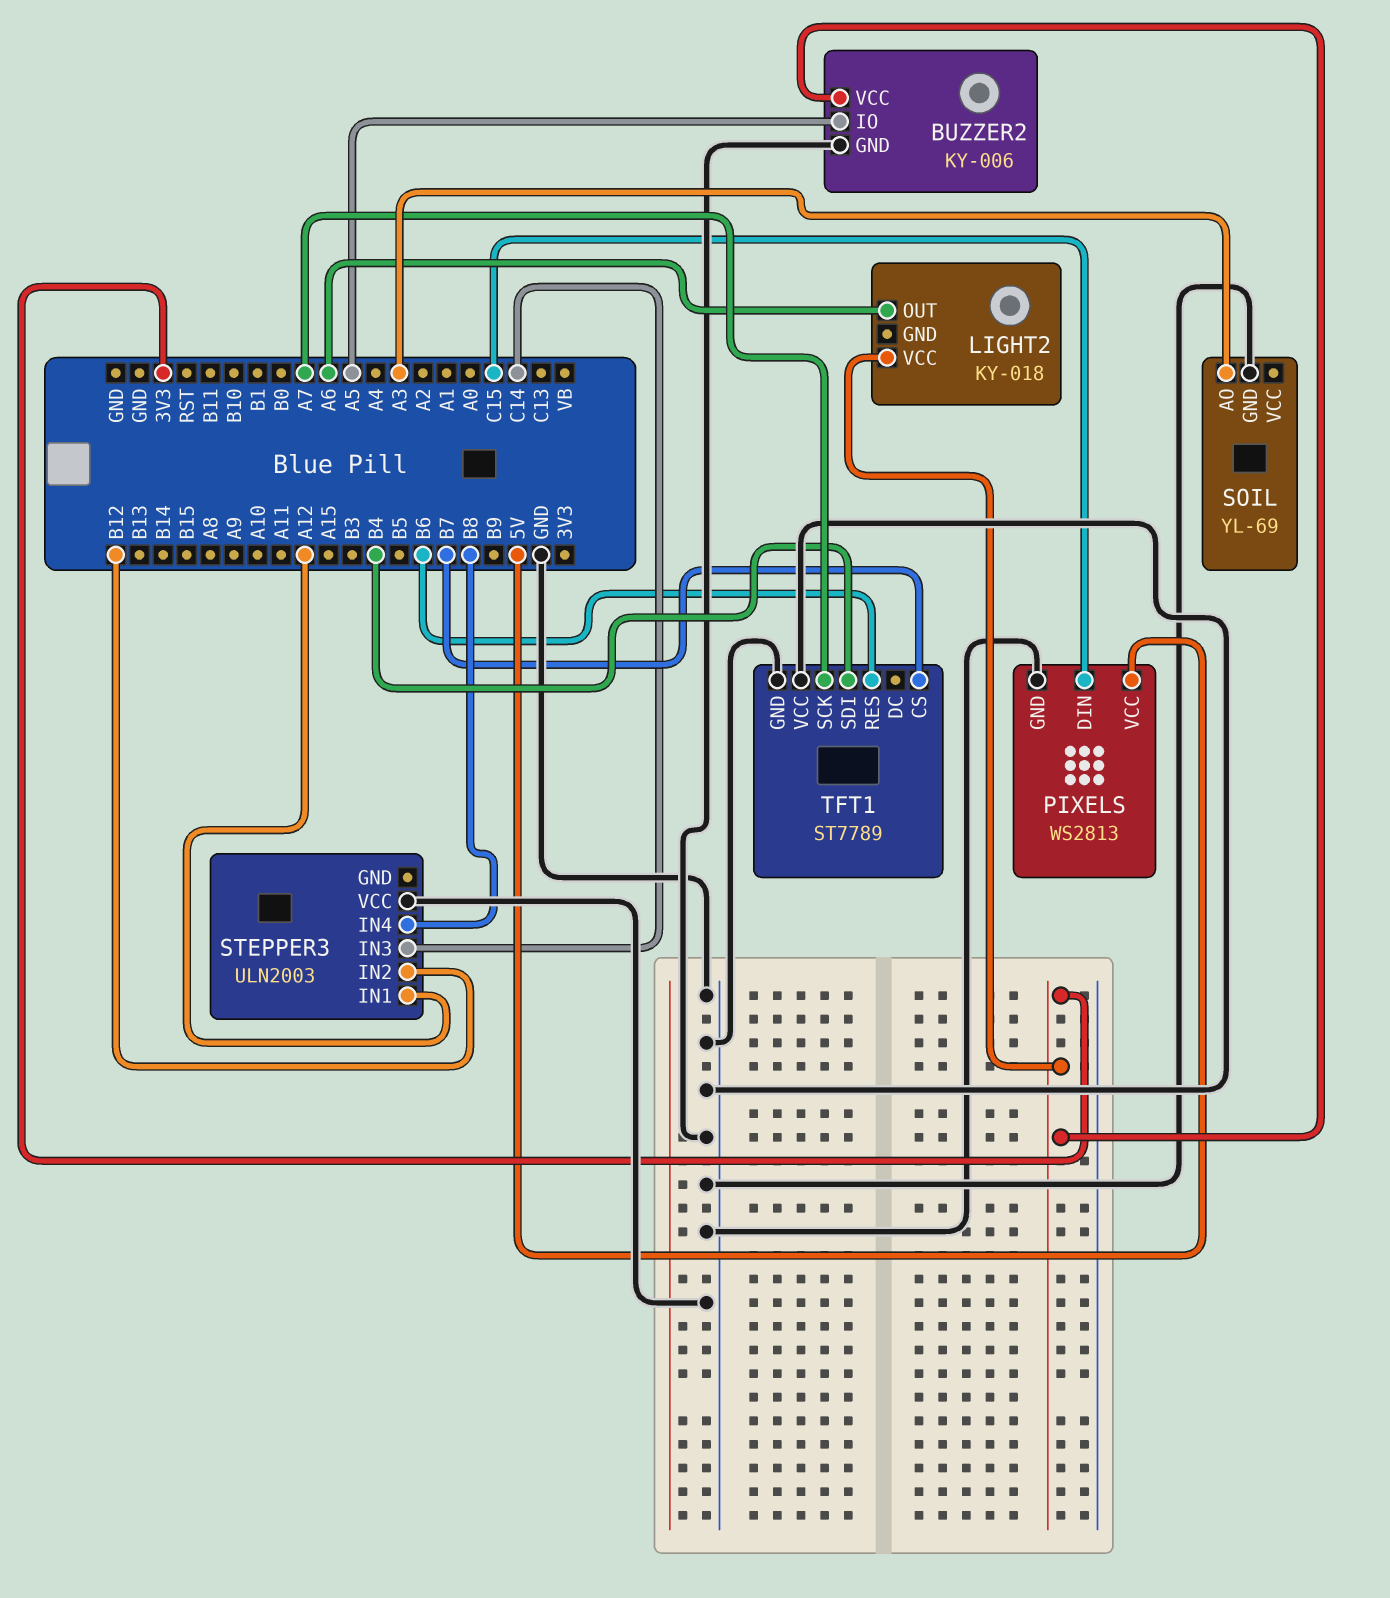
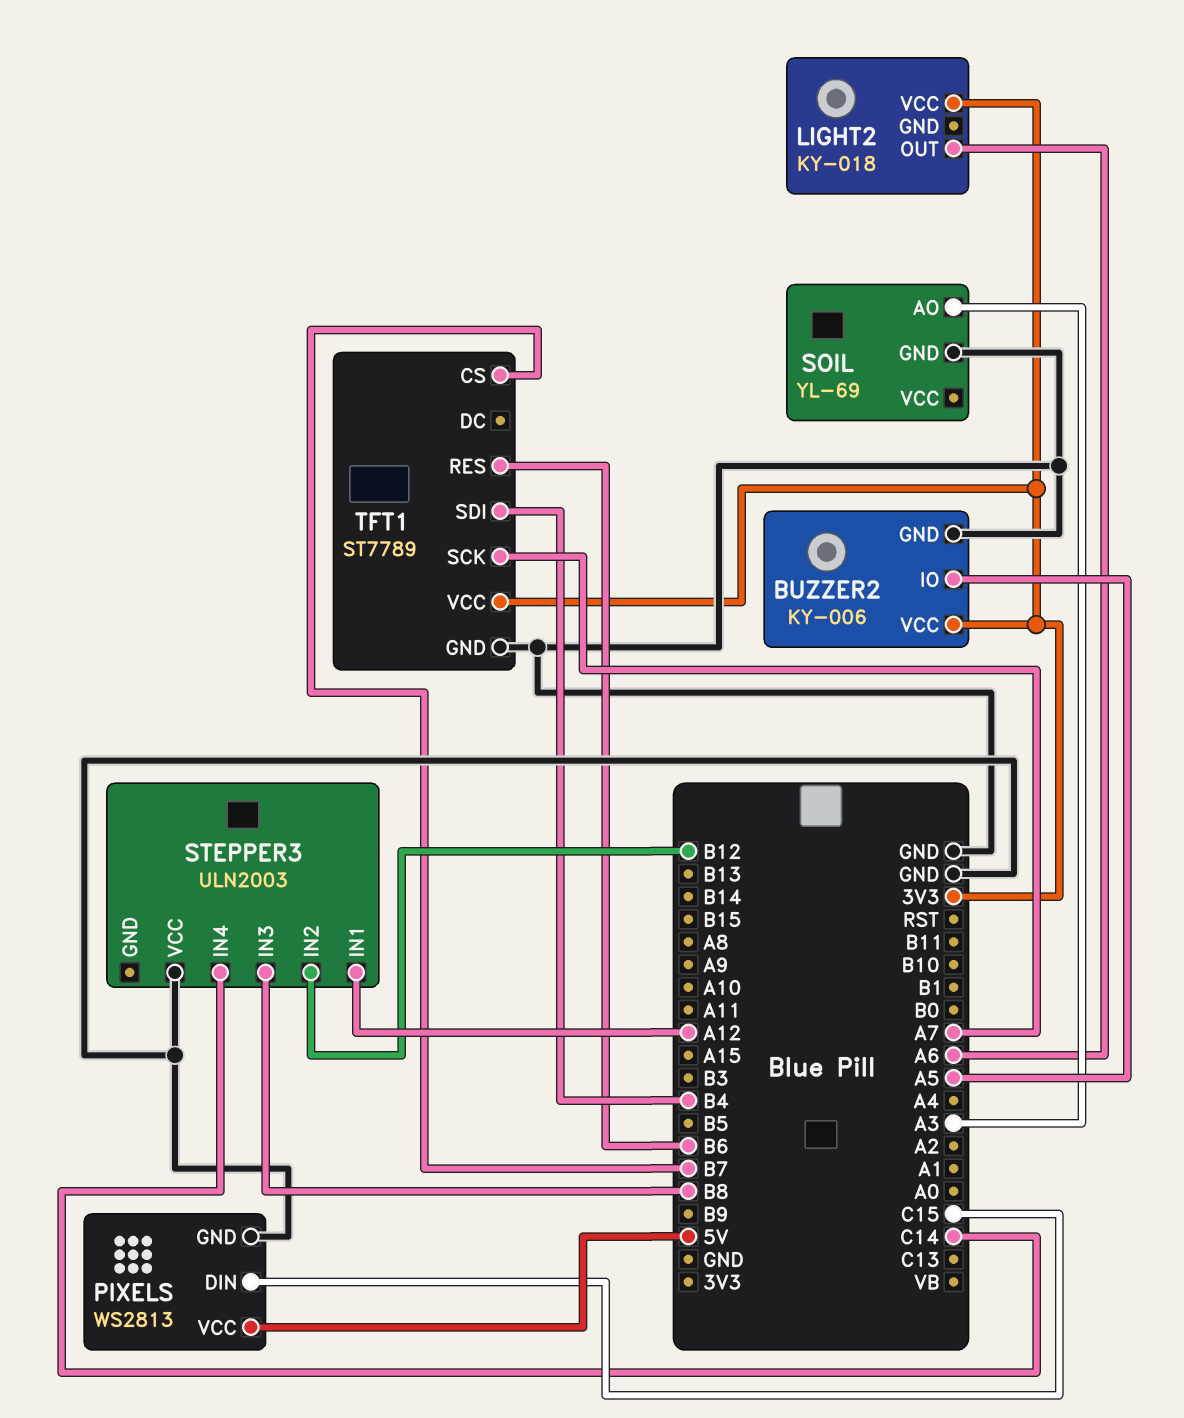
STEPPER3 pin IN3: C14 -> B8
STEPPER3 pin IN4: B8 -> C14
TFT1 pin VCC: GND -> 3V3

